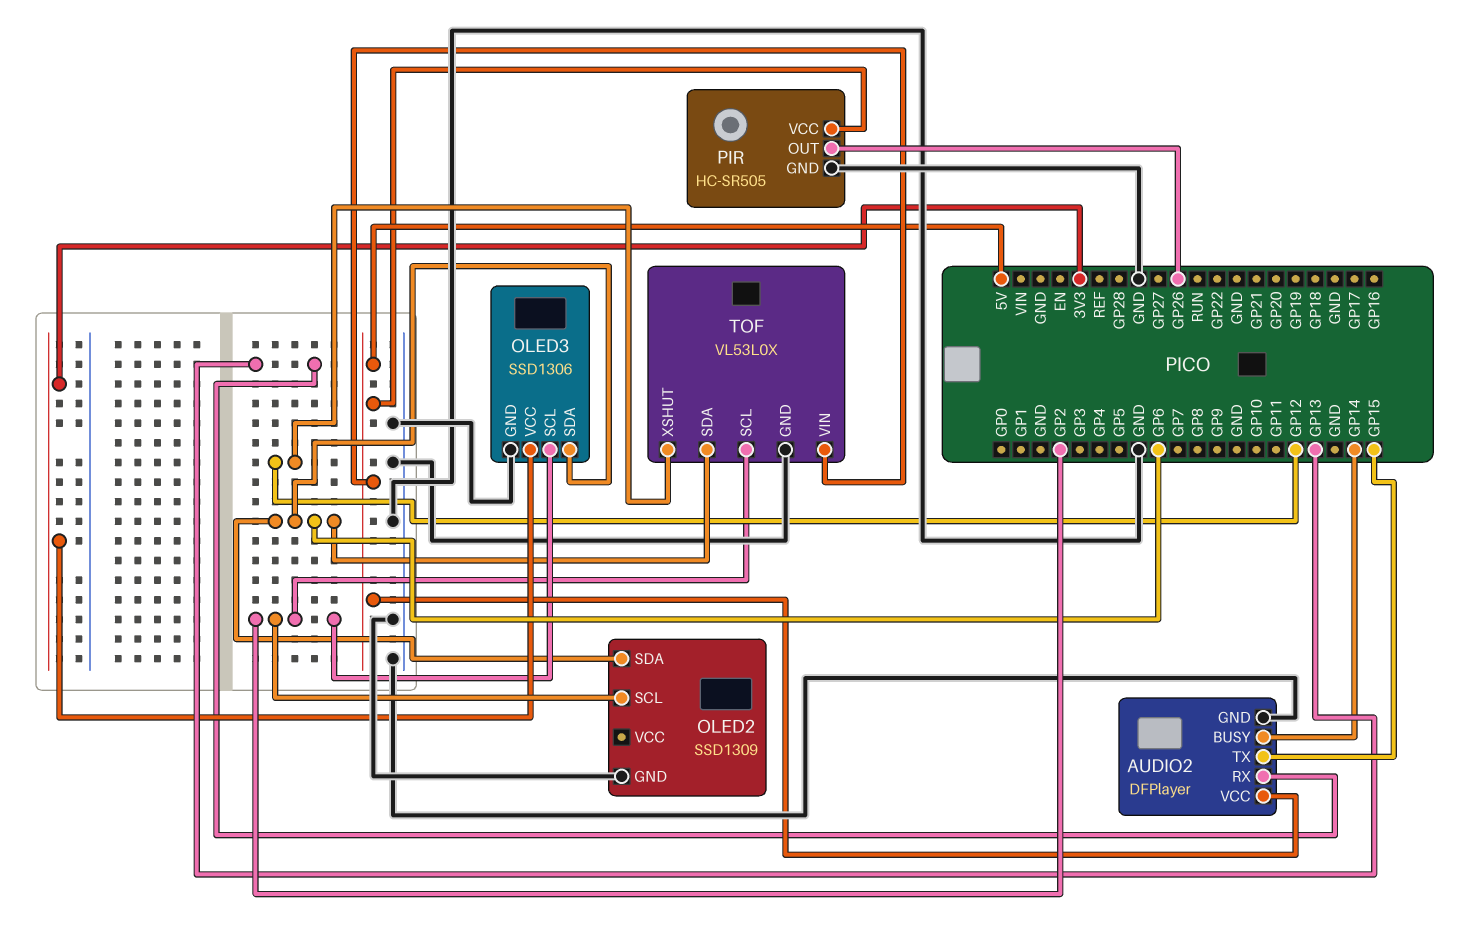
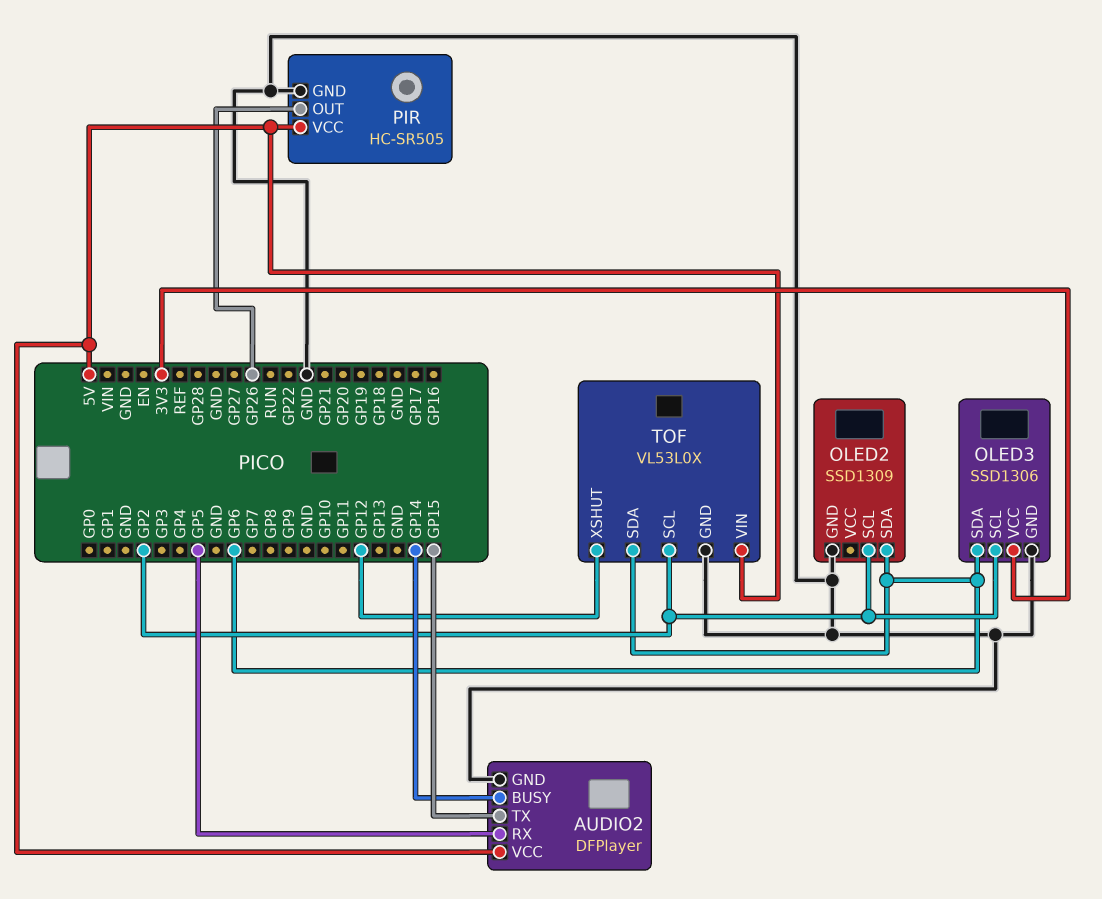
AUDIO2 pin RX: GP13 -> GP5

